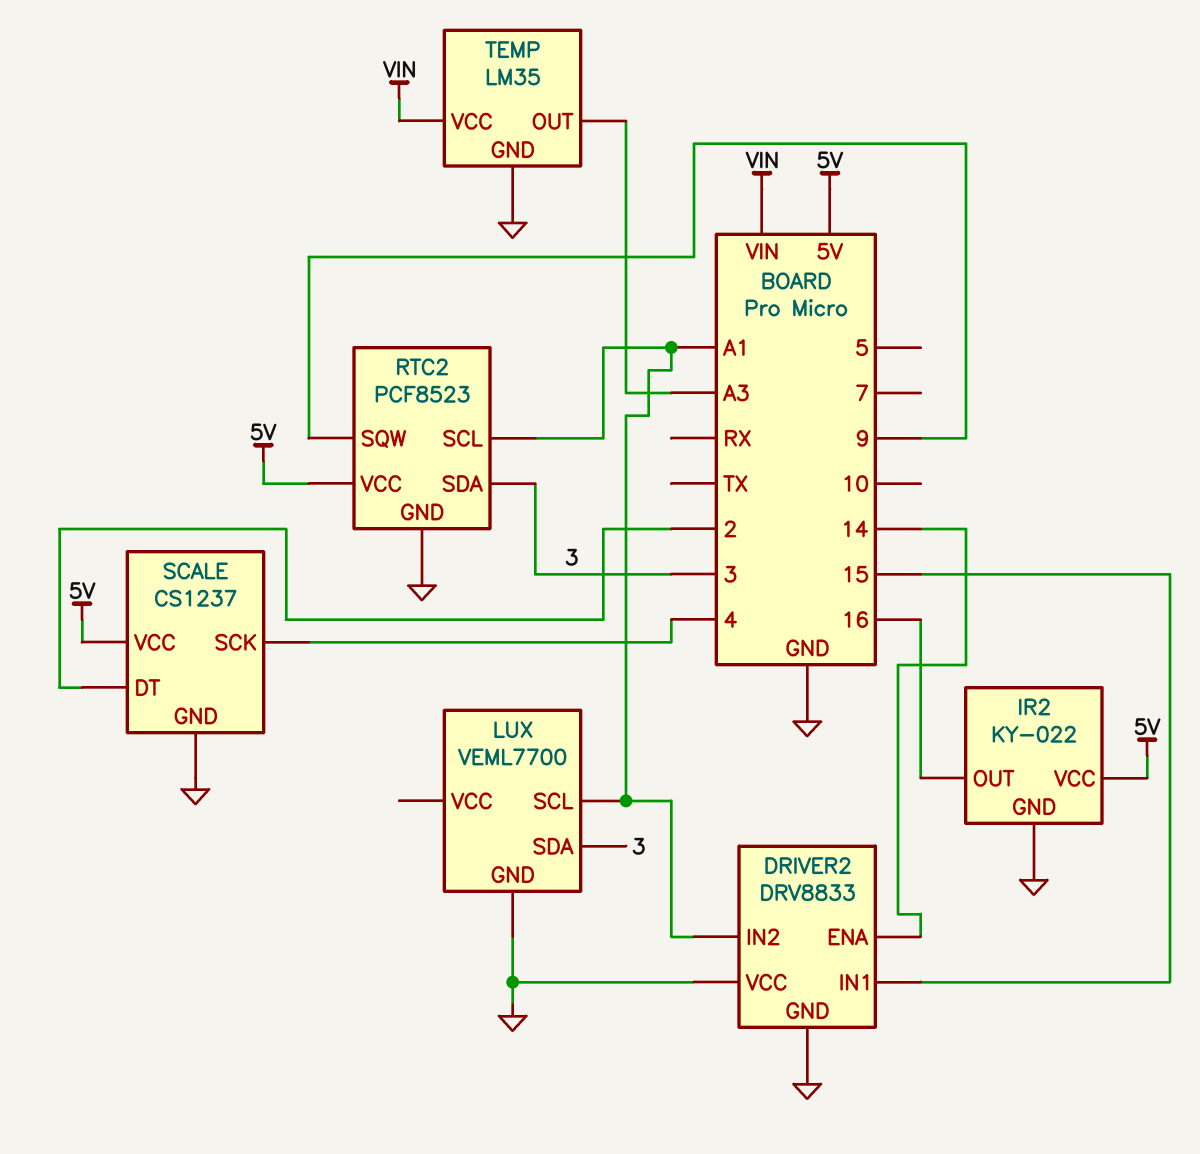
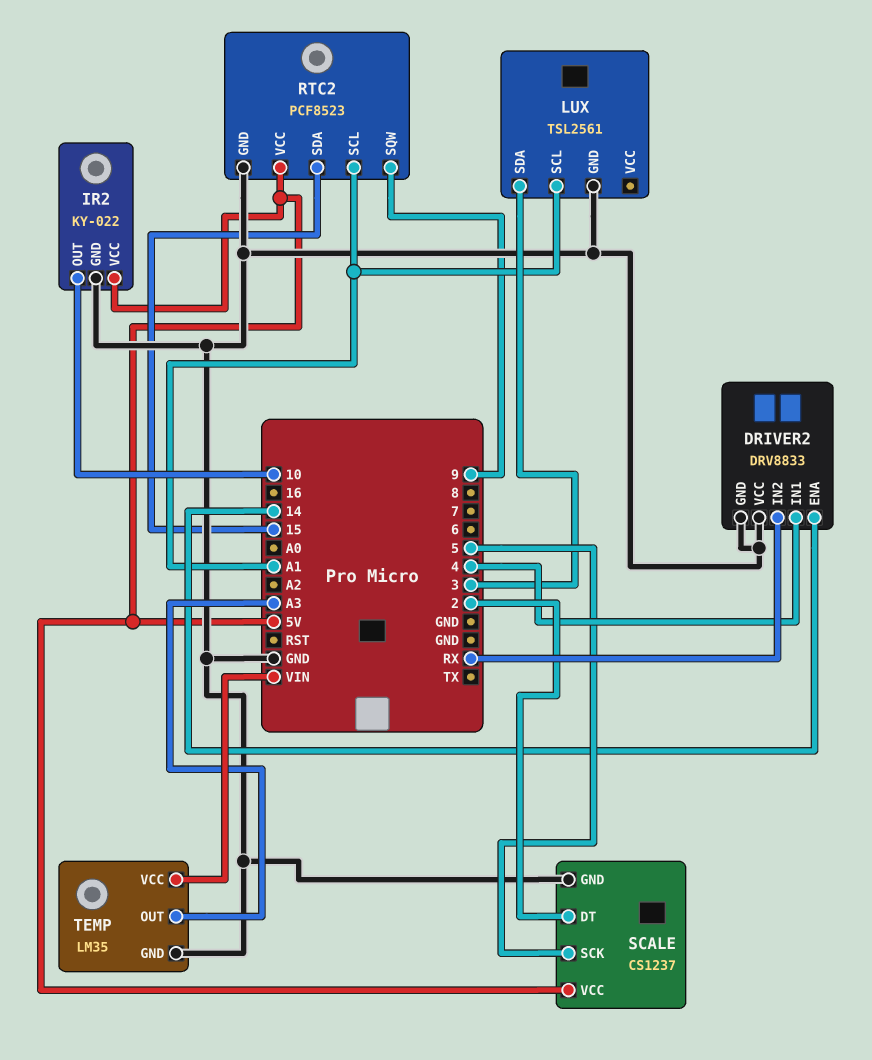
DRIVER2 pin IN1: 15 -> 4
DRIVER2 pin IN2: A1 -> RX
IR2 pin OUT: 16 -> 10
LUX: VEML7700 -> TSL2561
RTC2 pin SDA: 3 -> 15
SCALE pin SCK: 4 -> 5

